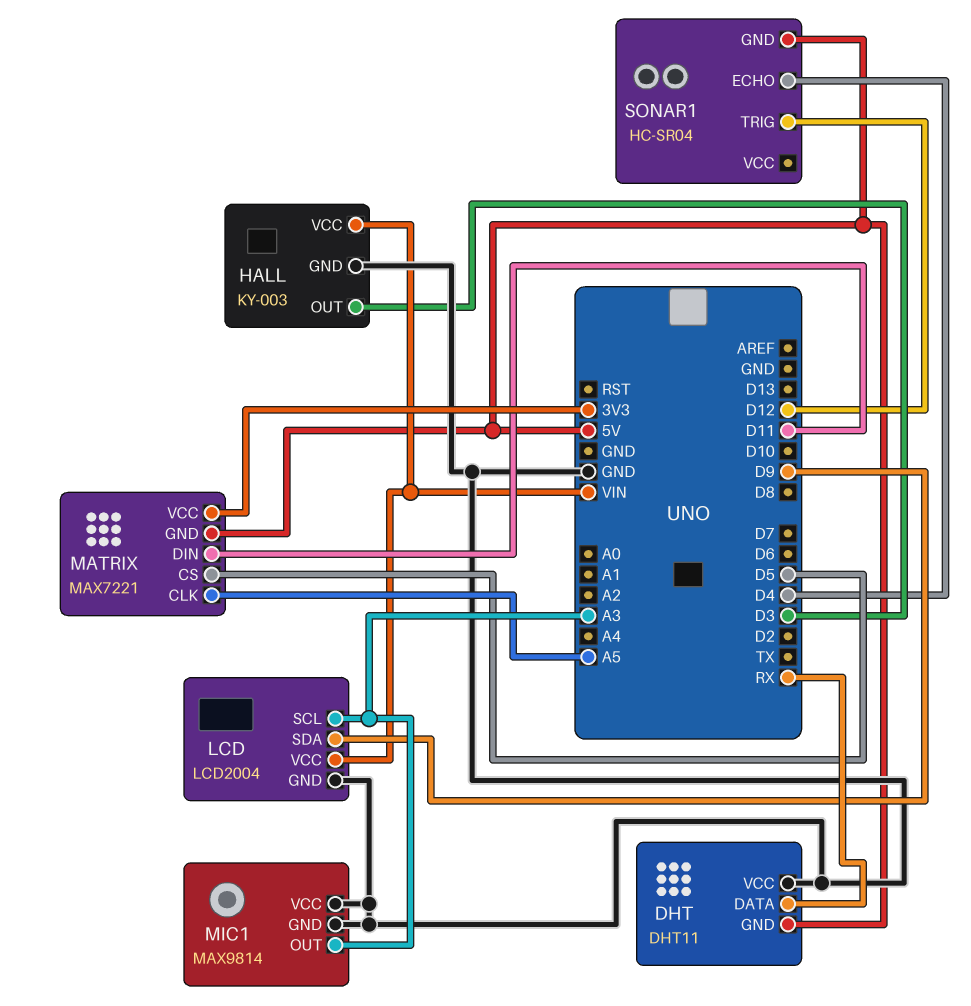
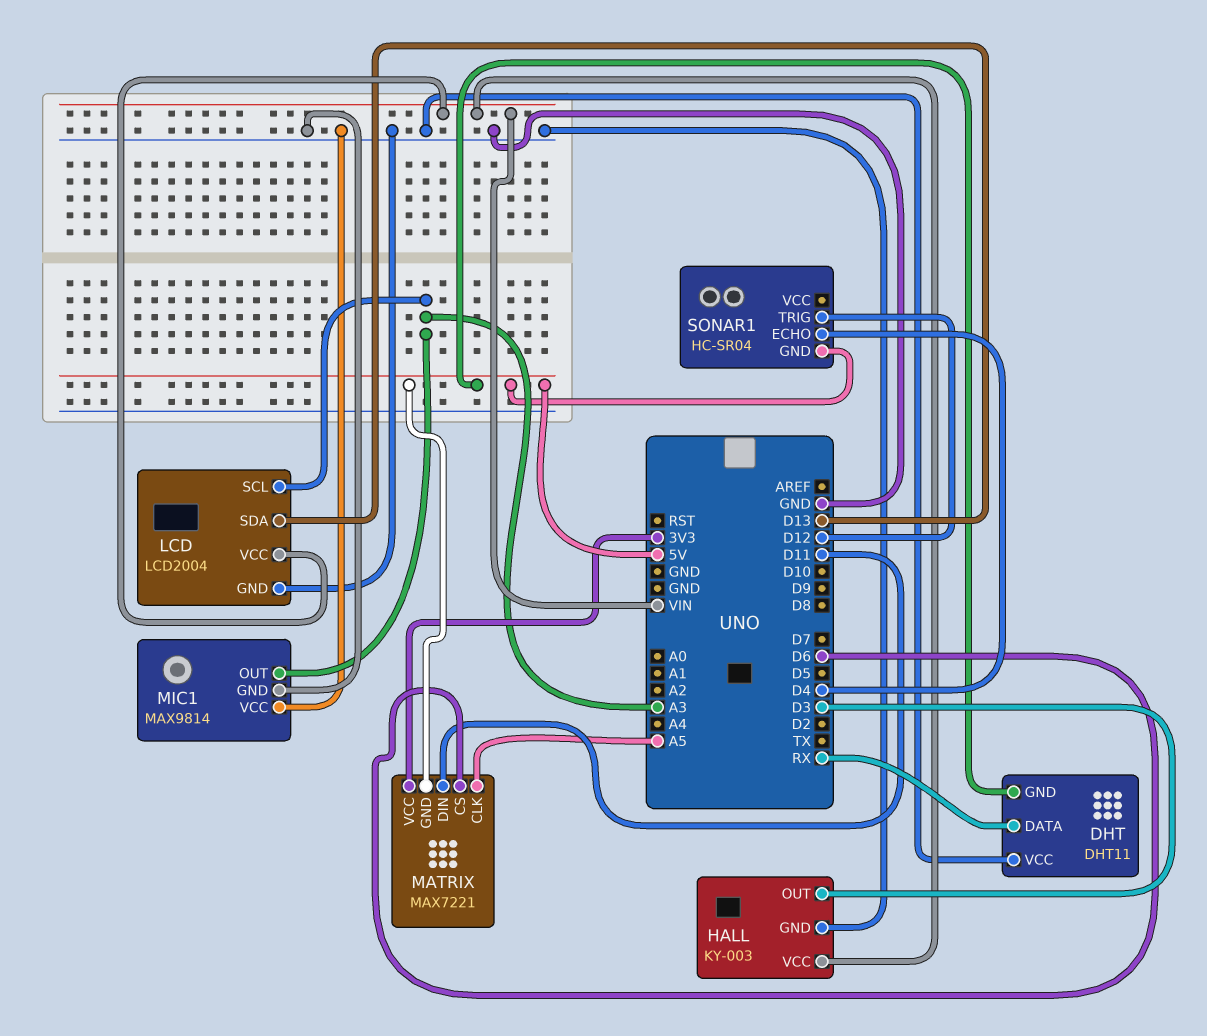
LCD pin SDA: D9 -> D13
MATRIX pin CS: D5 -> D6

